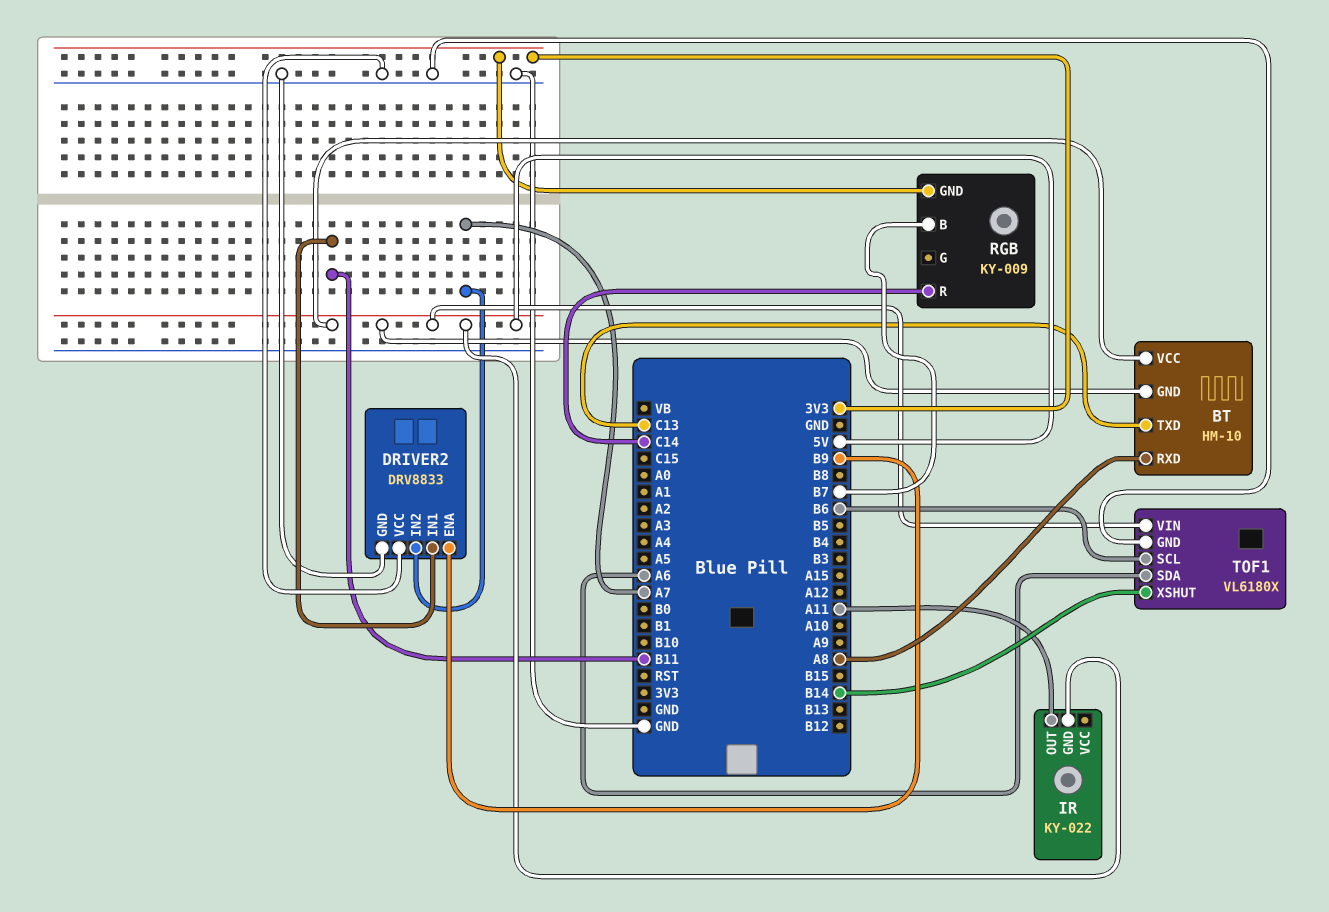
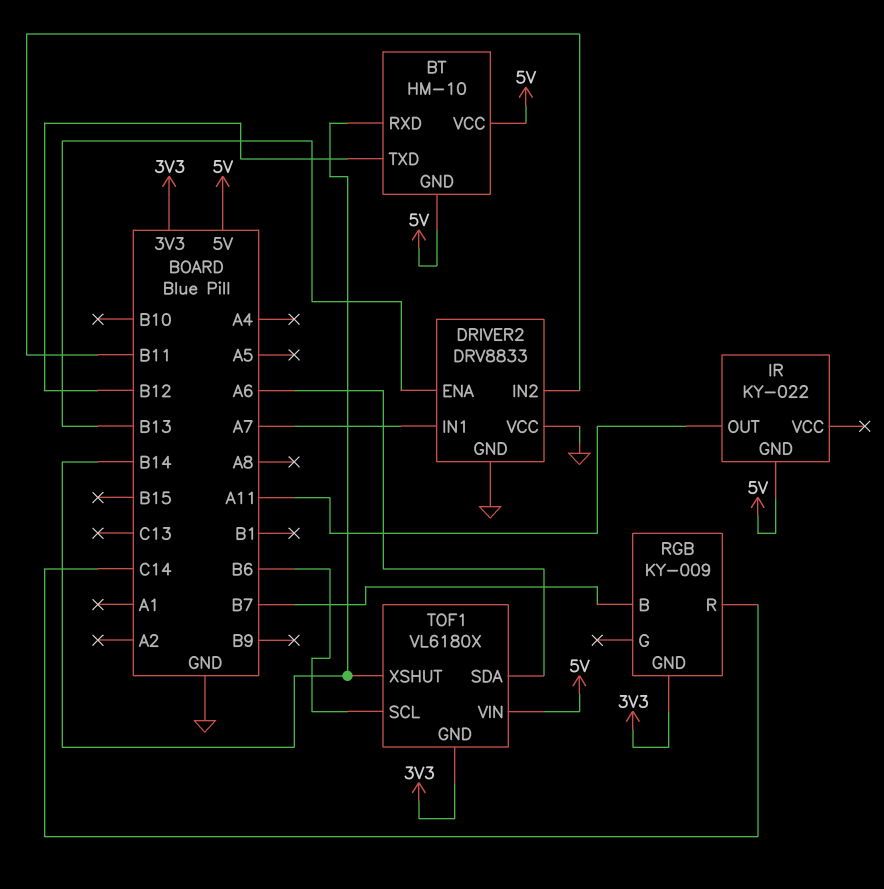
BT pin RXD: A8 -> B14
BT pin TXD: C13 -> B12
DRIVER2 pin ENA: B9 -> B13
DRIVER2 pin IN1: B11 -> A7
DRIVER2 pin IN2: A7 -> B11
TOF1 pin GND: GND -> 3V3

